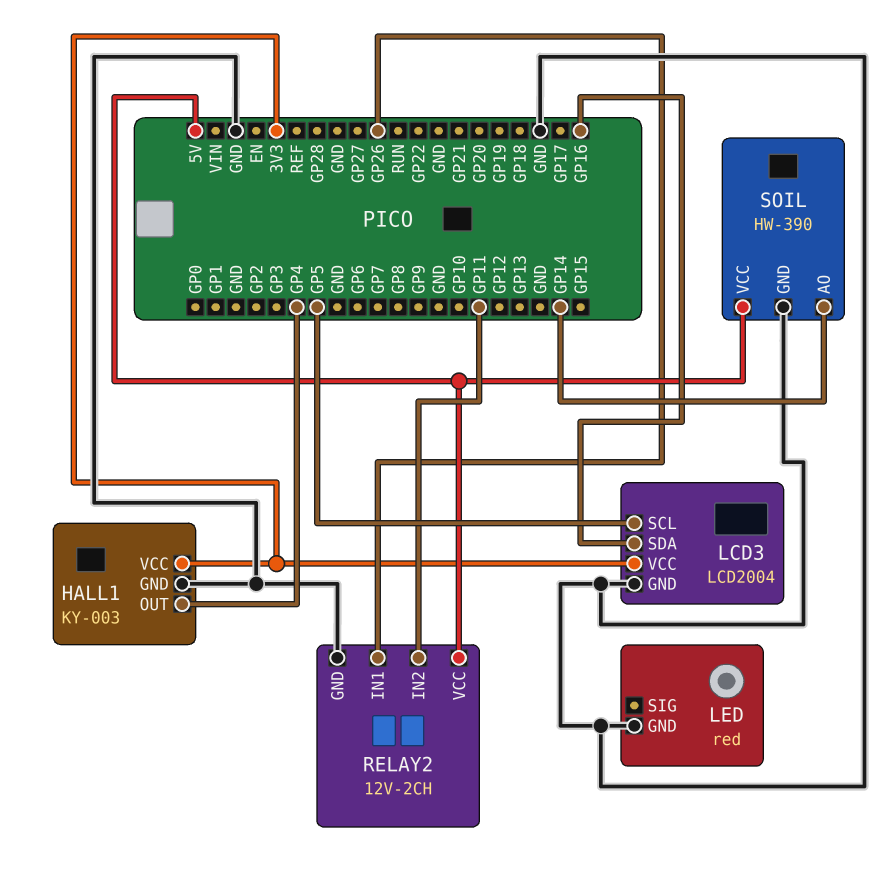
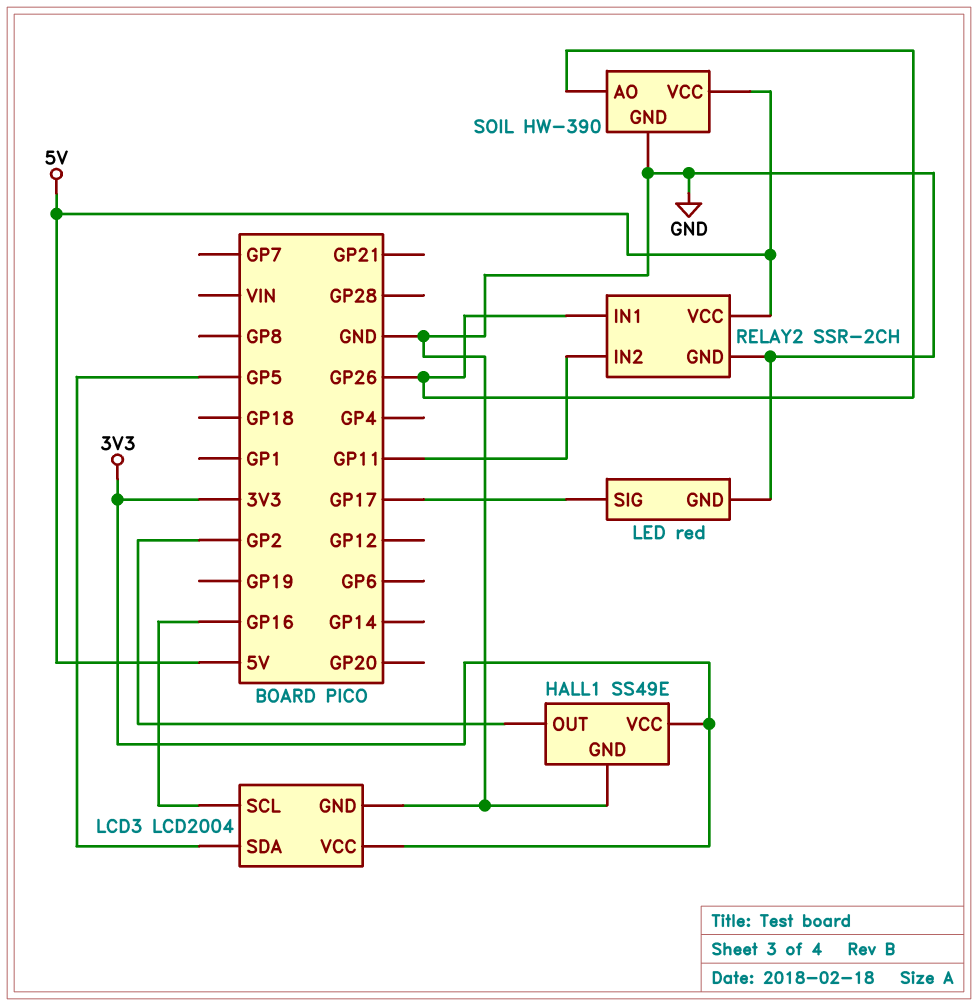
HALL1: KY-003 -> SS49E
HALL1 pin OUT: GP4 -> GP2
LCD3 pin SCL: GP5 -> GP16
LCD3 pin SDA: GP16 -> GP5
LED pin SIG: none -> GP17
RELAY2: 12V-2CH -> SSR-2CH
SOIL pin AO: GP14 -> GP26

